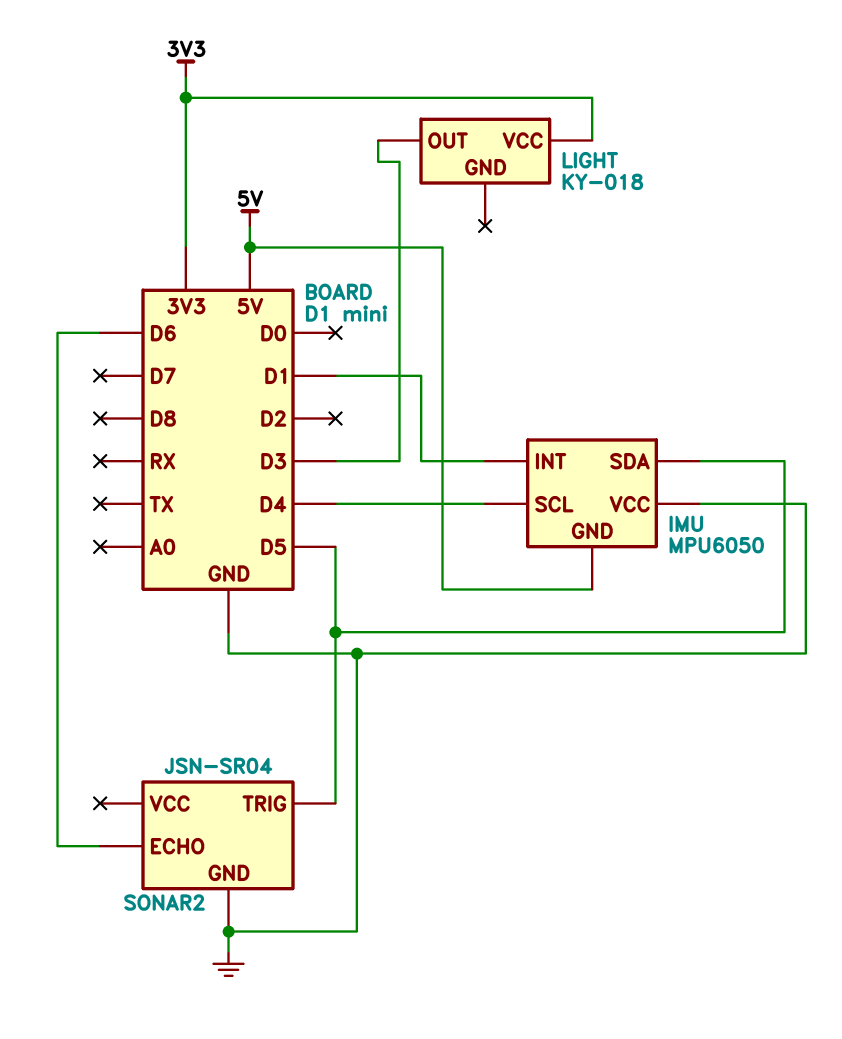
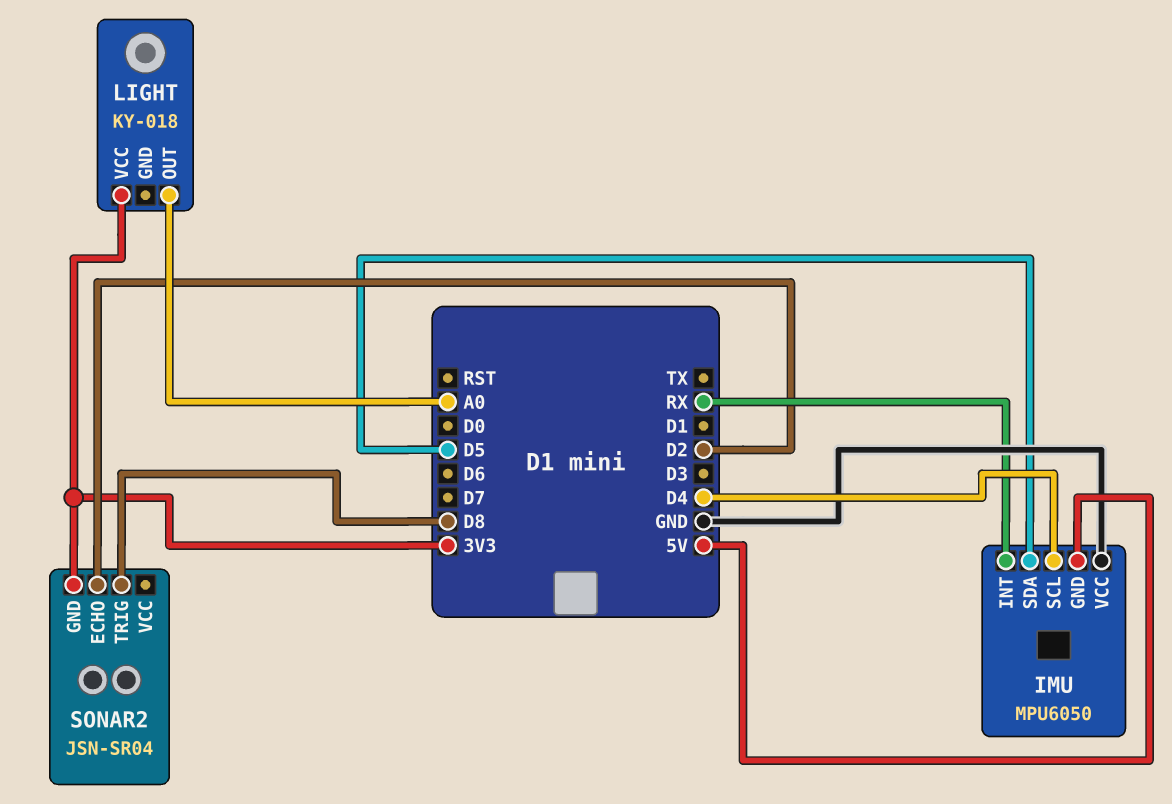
IMU pin INT: D1 -> RX
LIGHT pin OUT: D3 -> A0
SONAR2 pin ECHO: D6 -> D2
SONAR2 pin GND: GND -> 3V3
SONAR2 pin TRIG: D5 -> D8

